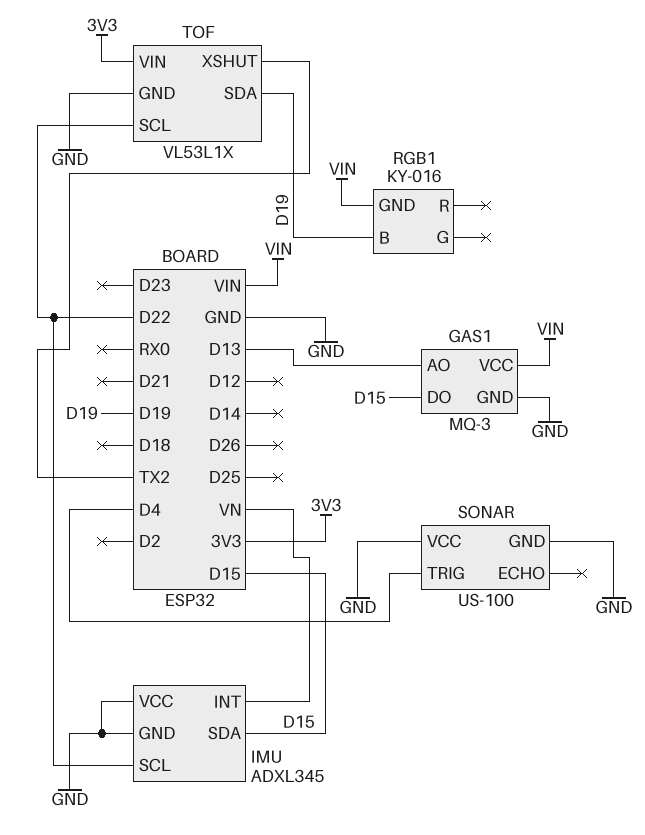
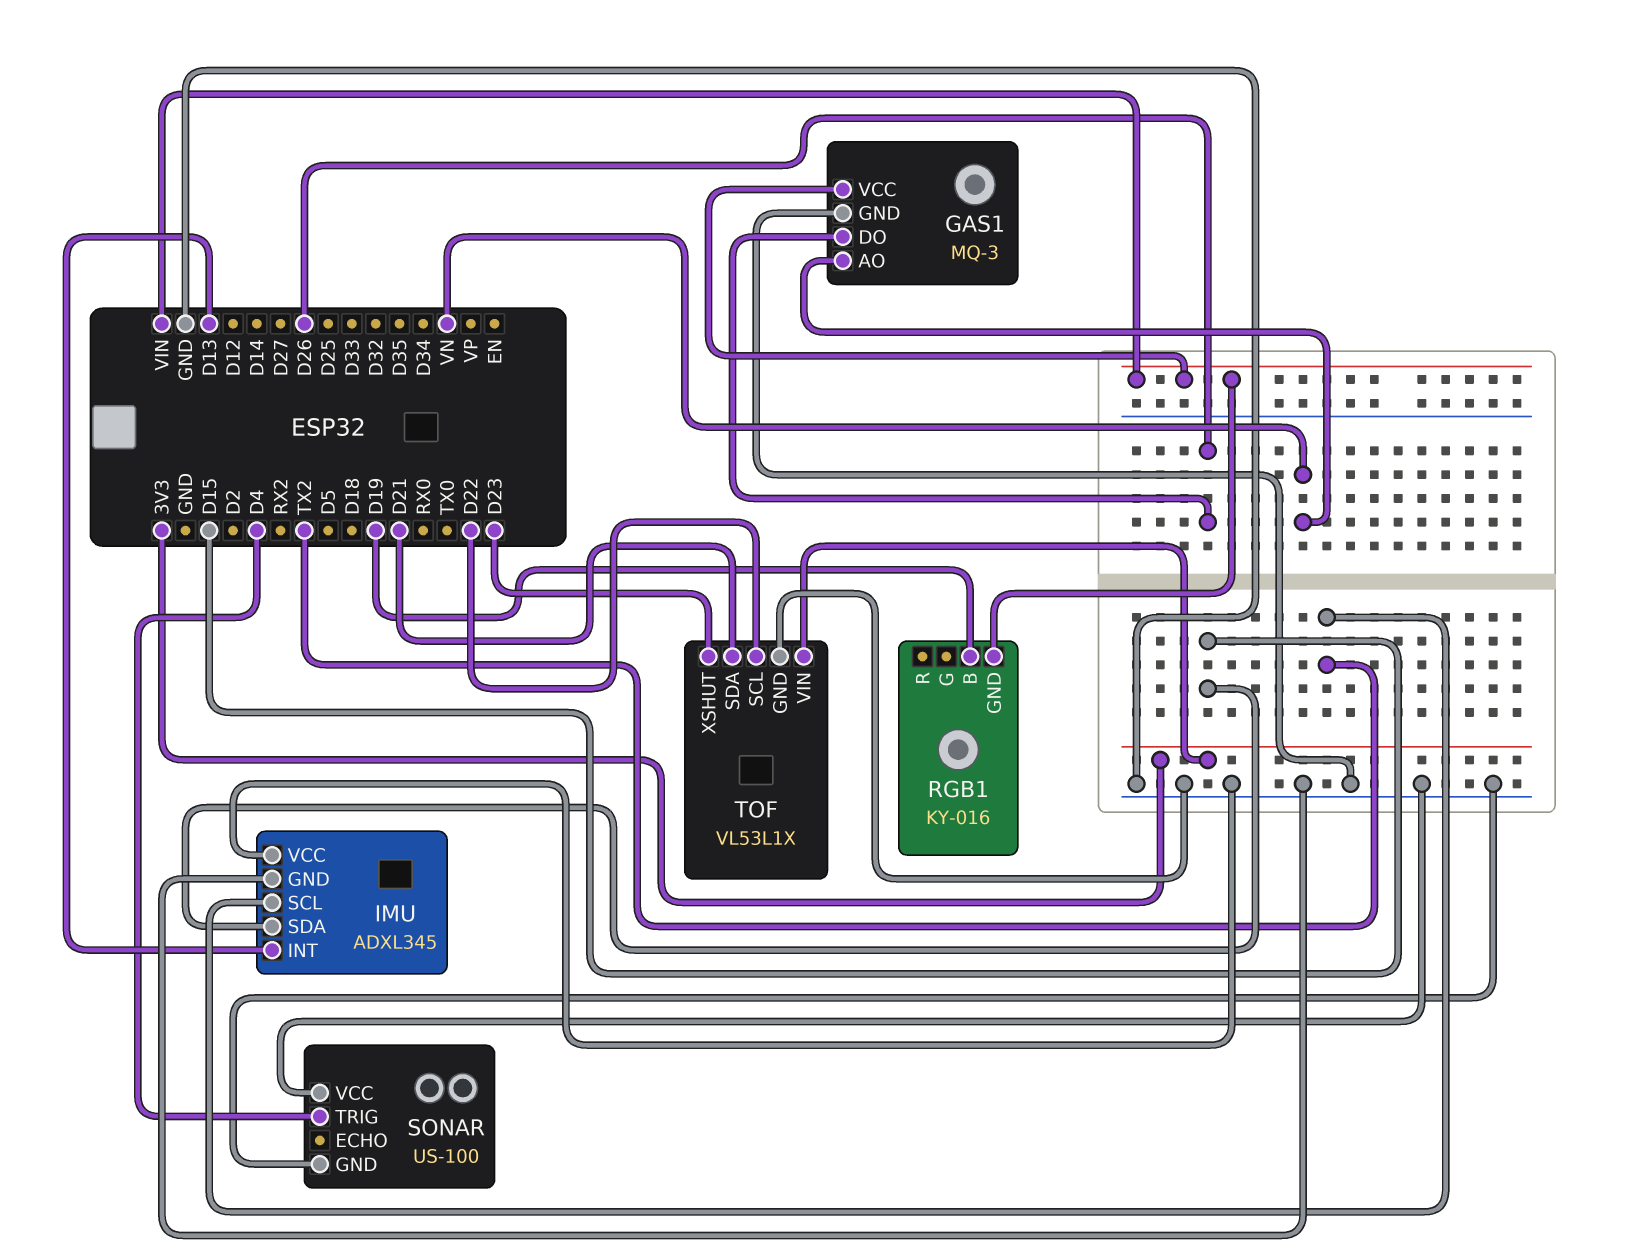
GAS1 pin AO: D13 -> VN
GAS1 pin DO: D15 -> D26
IMU pin INT: VN -> D13
IMU pin SCL: D22 -> TX2
TOF pin SDA: D19 -> D21
TOF pin XSHUT: TX2 -> D23

